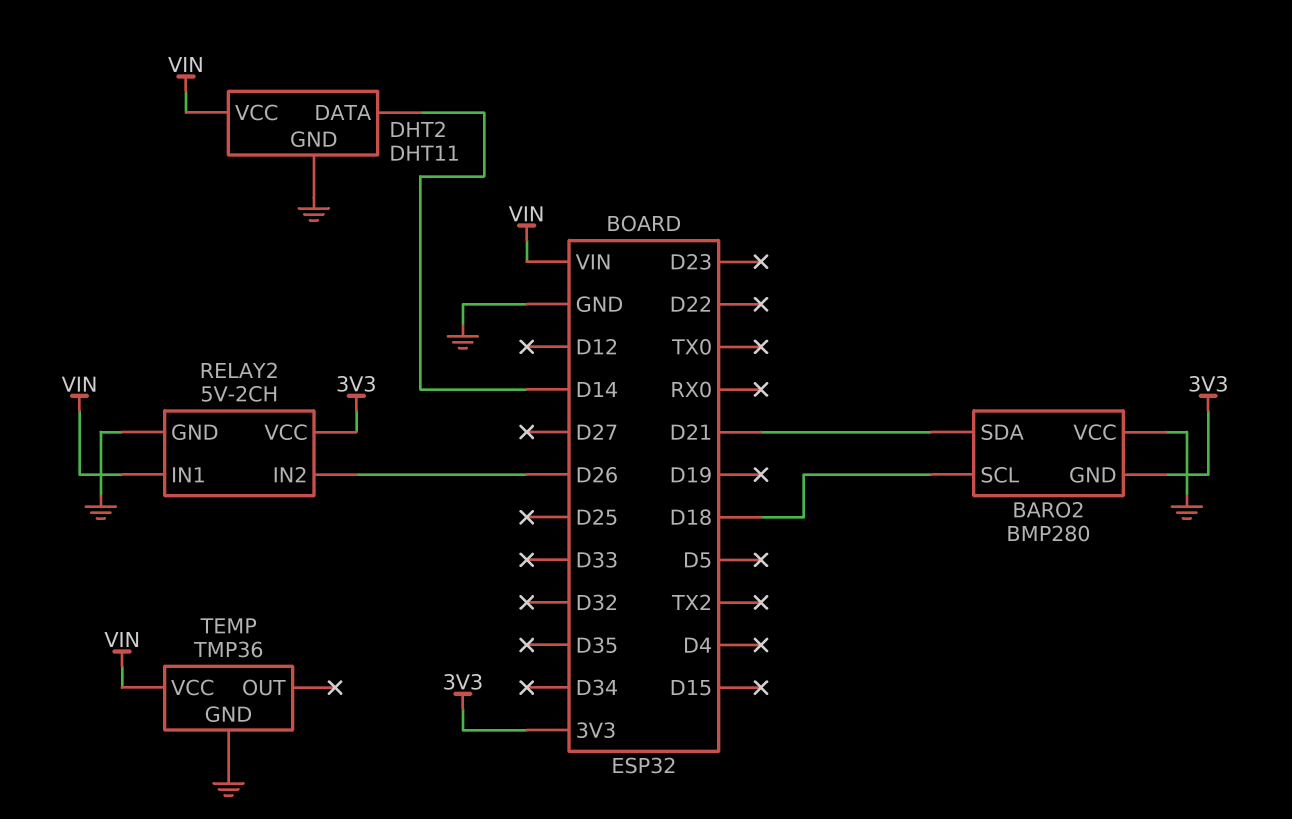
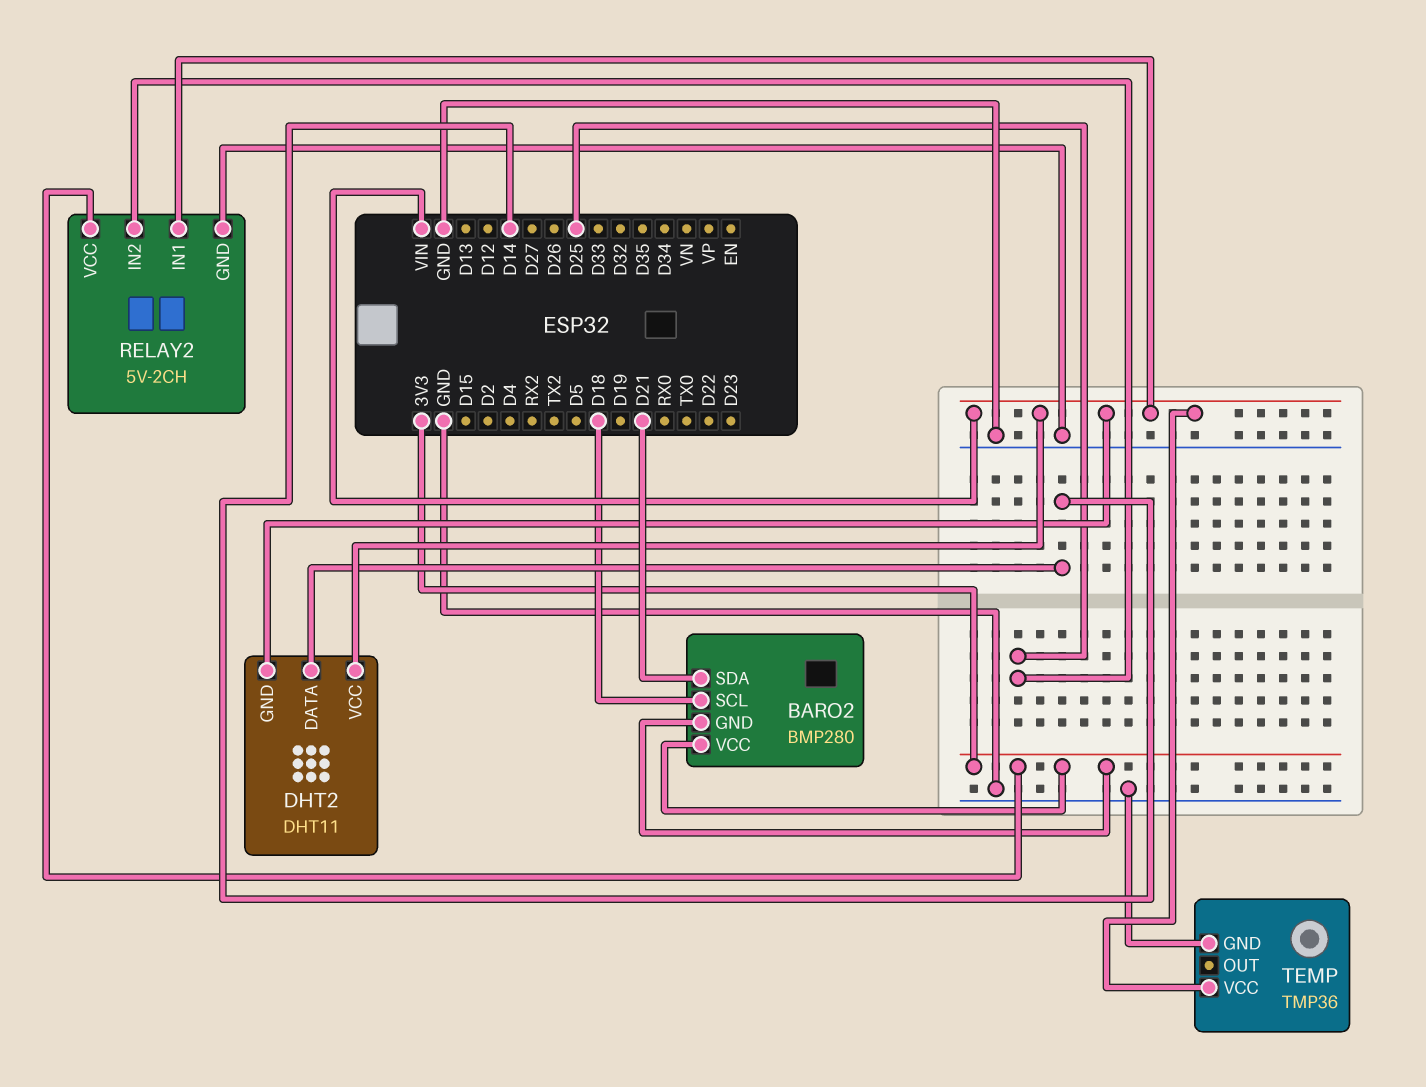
BARO2 pin VCC: GND -> 3V3
DHT2 pin GND: GND -> VIN
RELAY2 pin IN2: D26 -> D25

